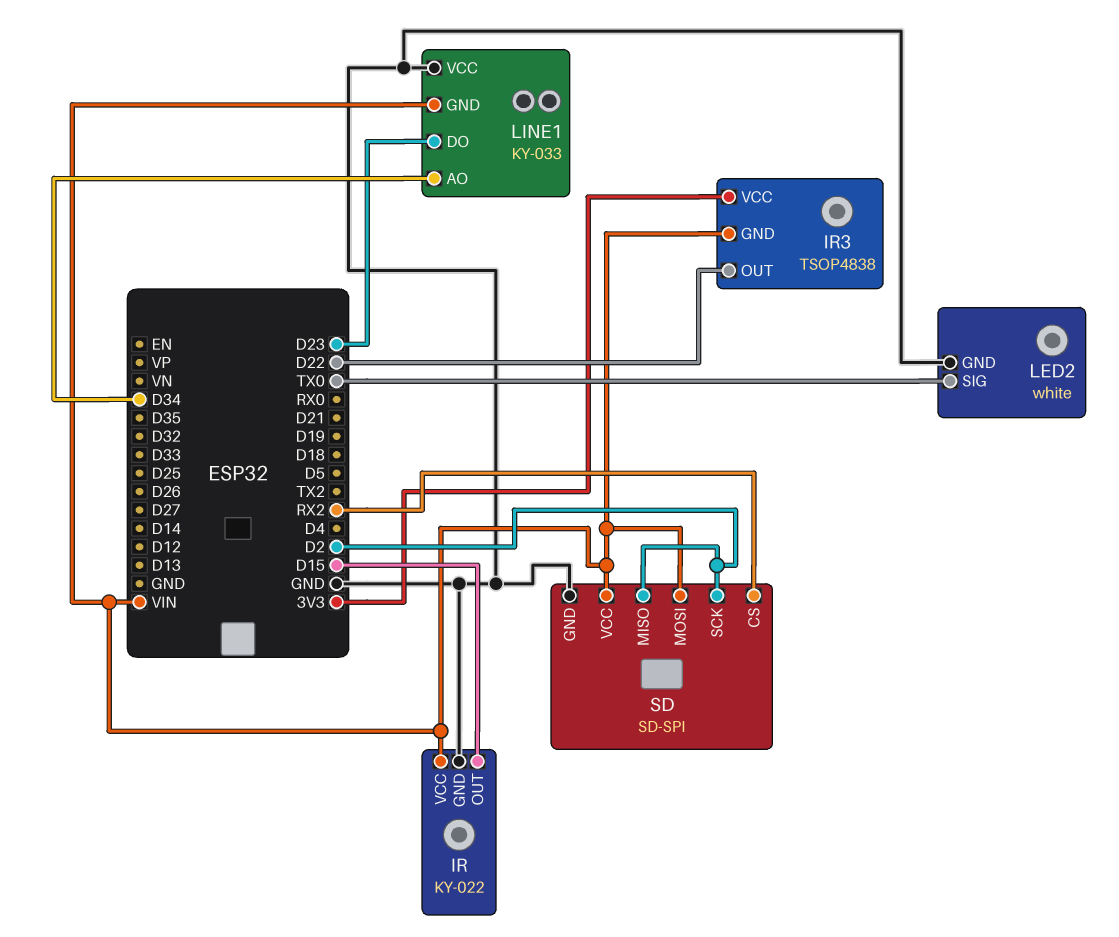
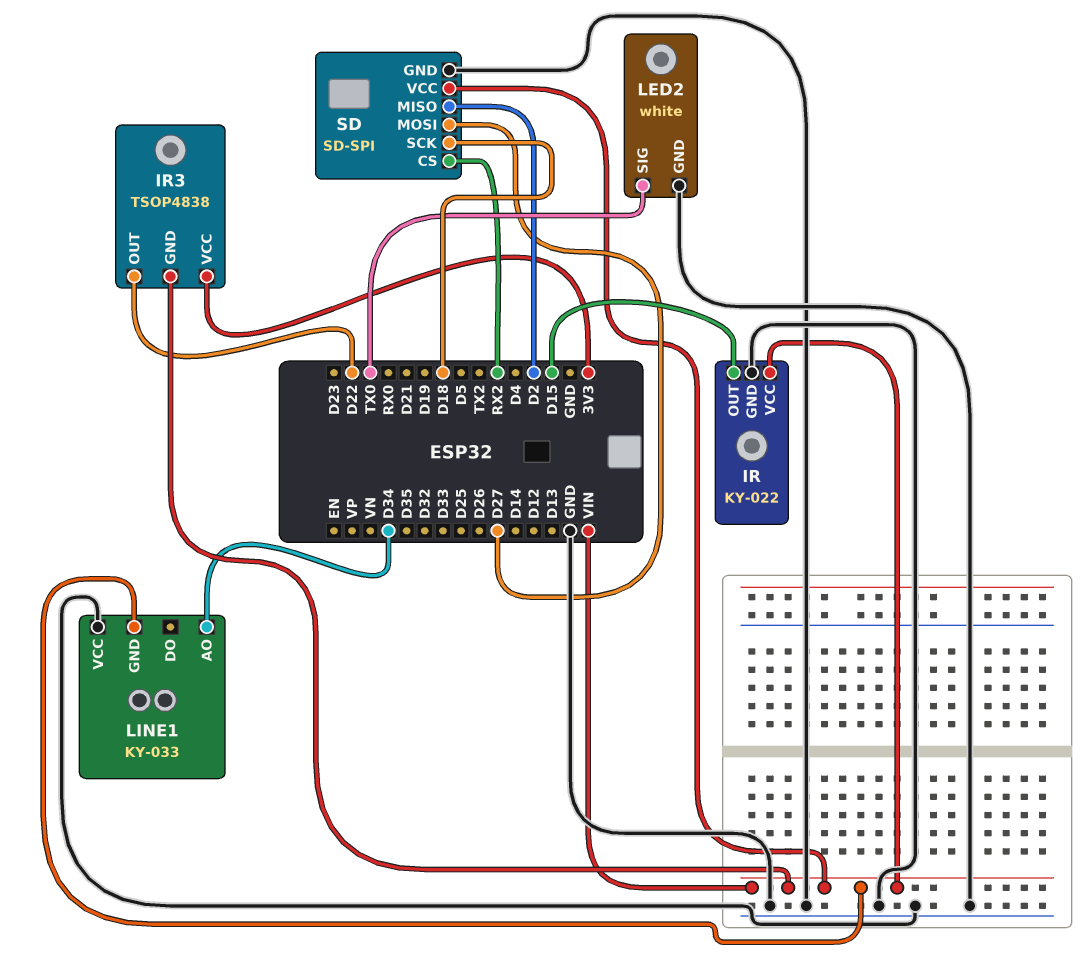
LINE1 pin DO: D23 -> none
SD pin MOSI: VIN -> D27
SD pin SCK: D2 -> D18

